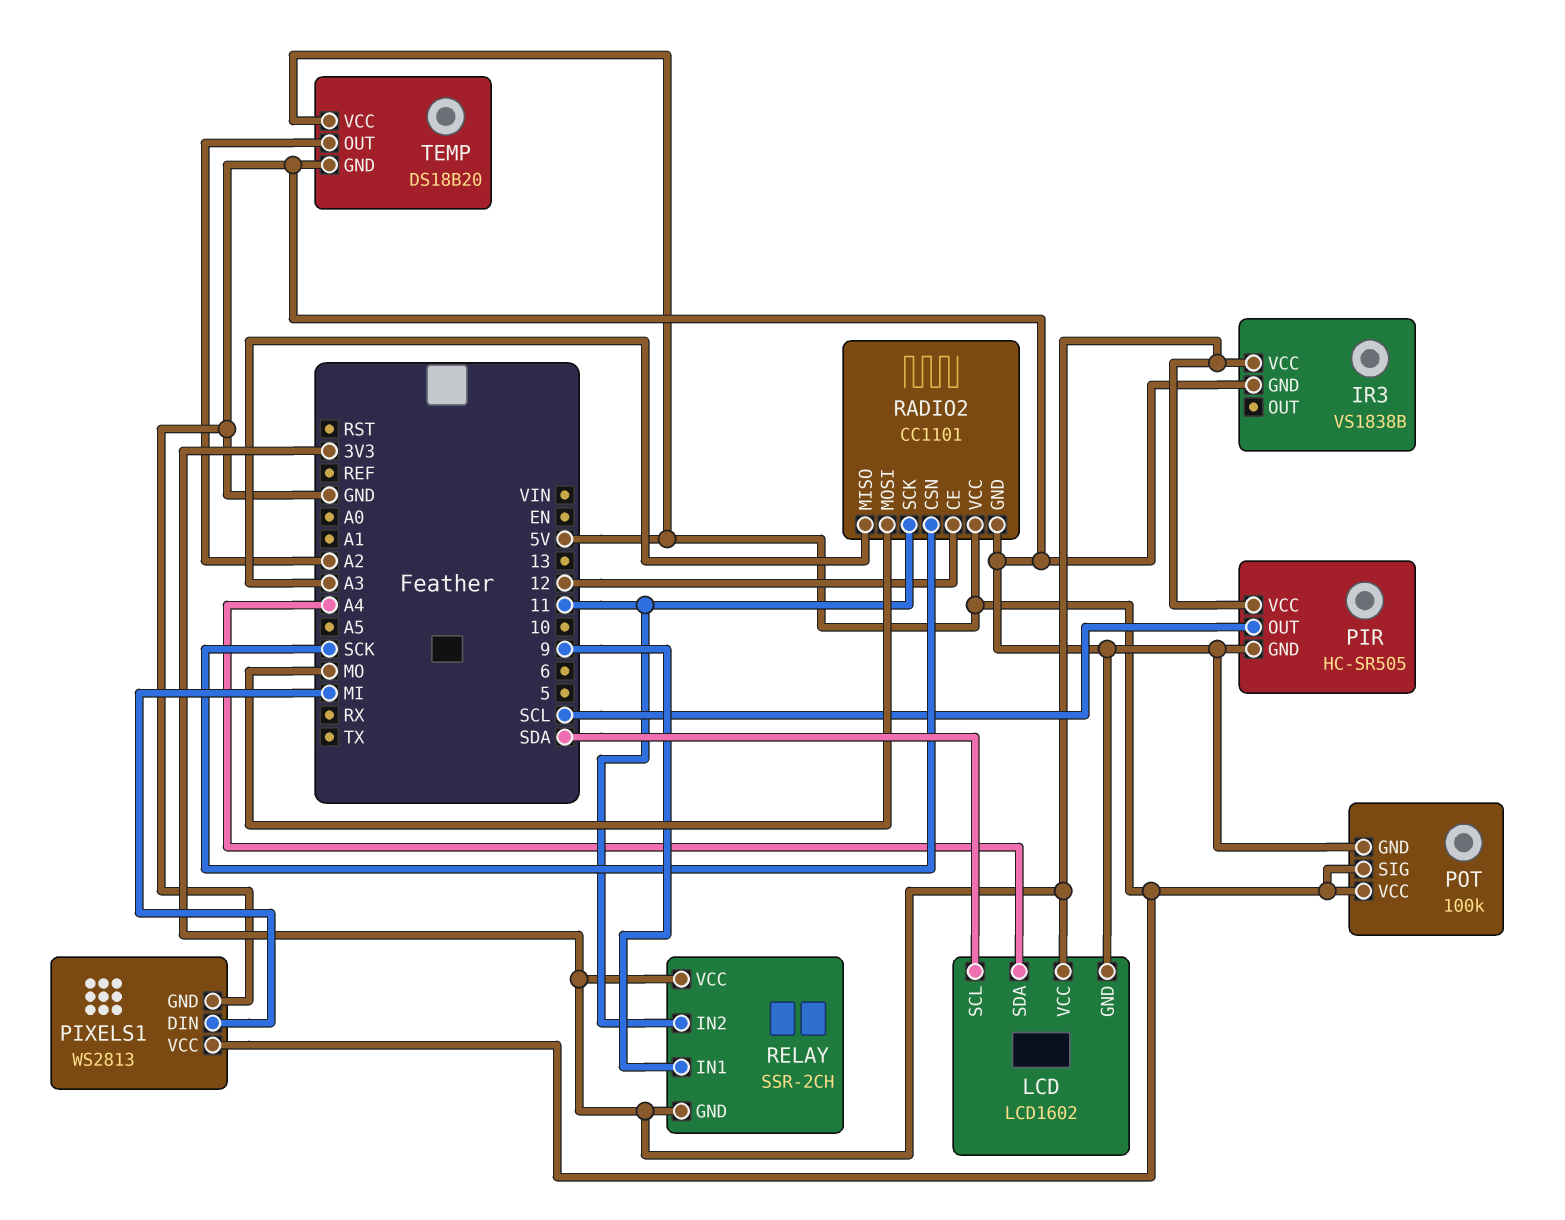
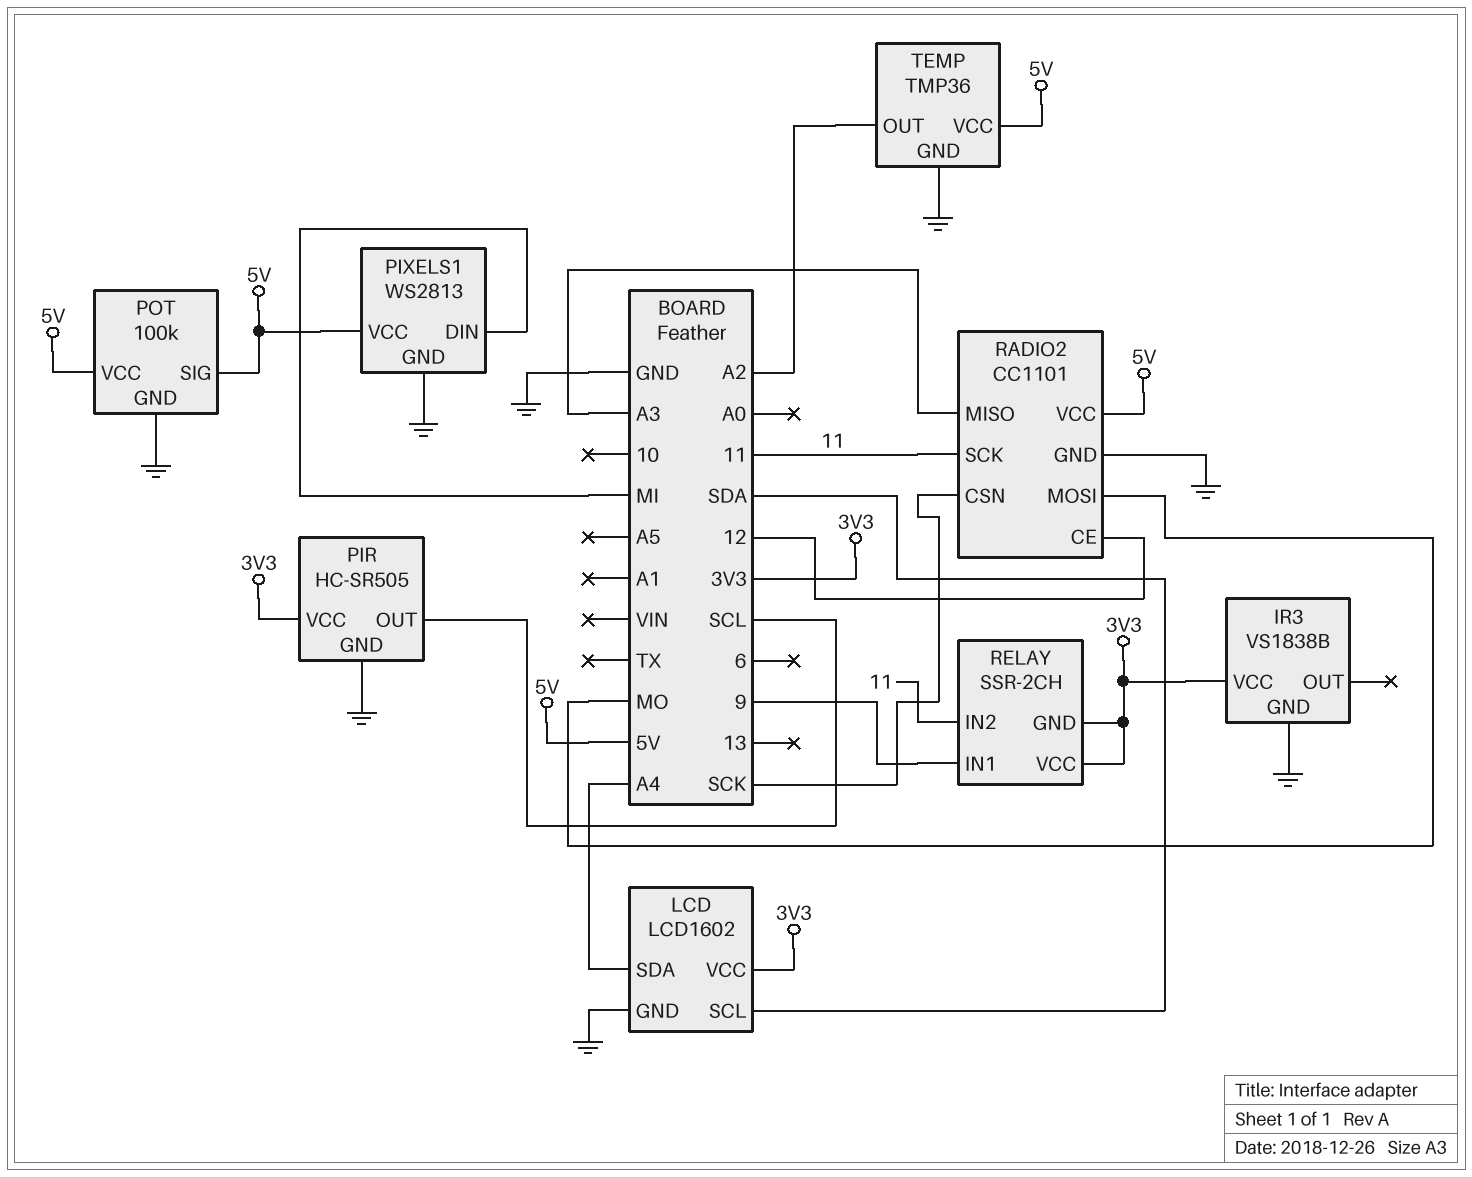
TEMP: DS18B20 -> TMP36

